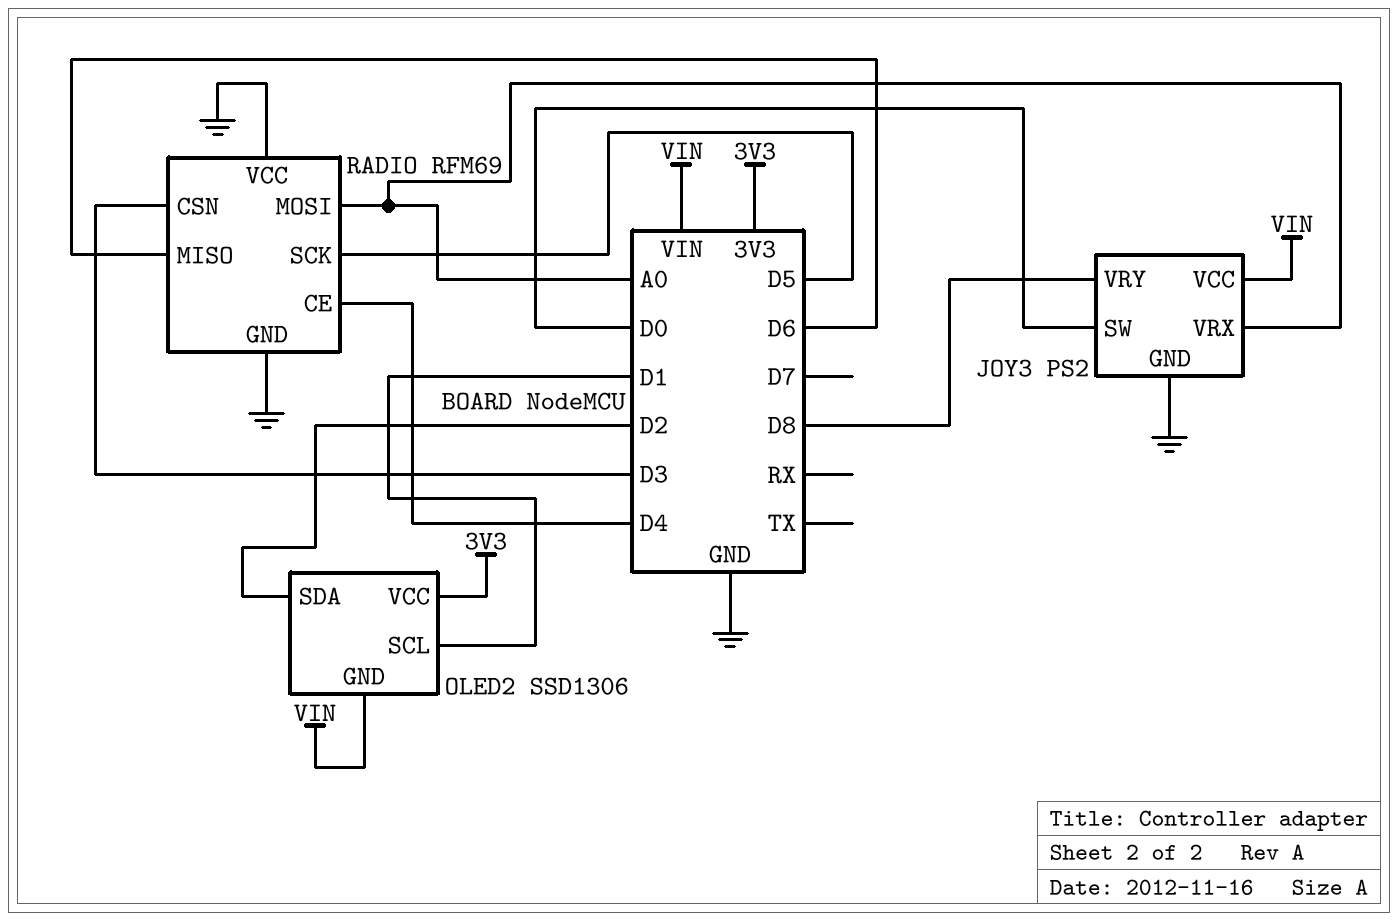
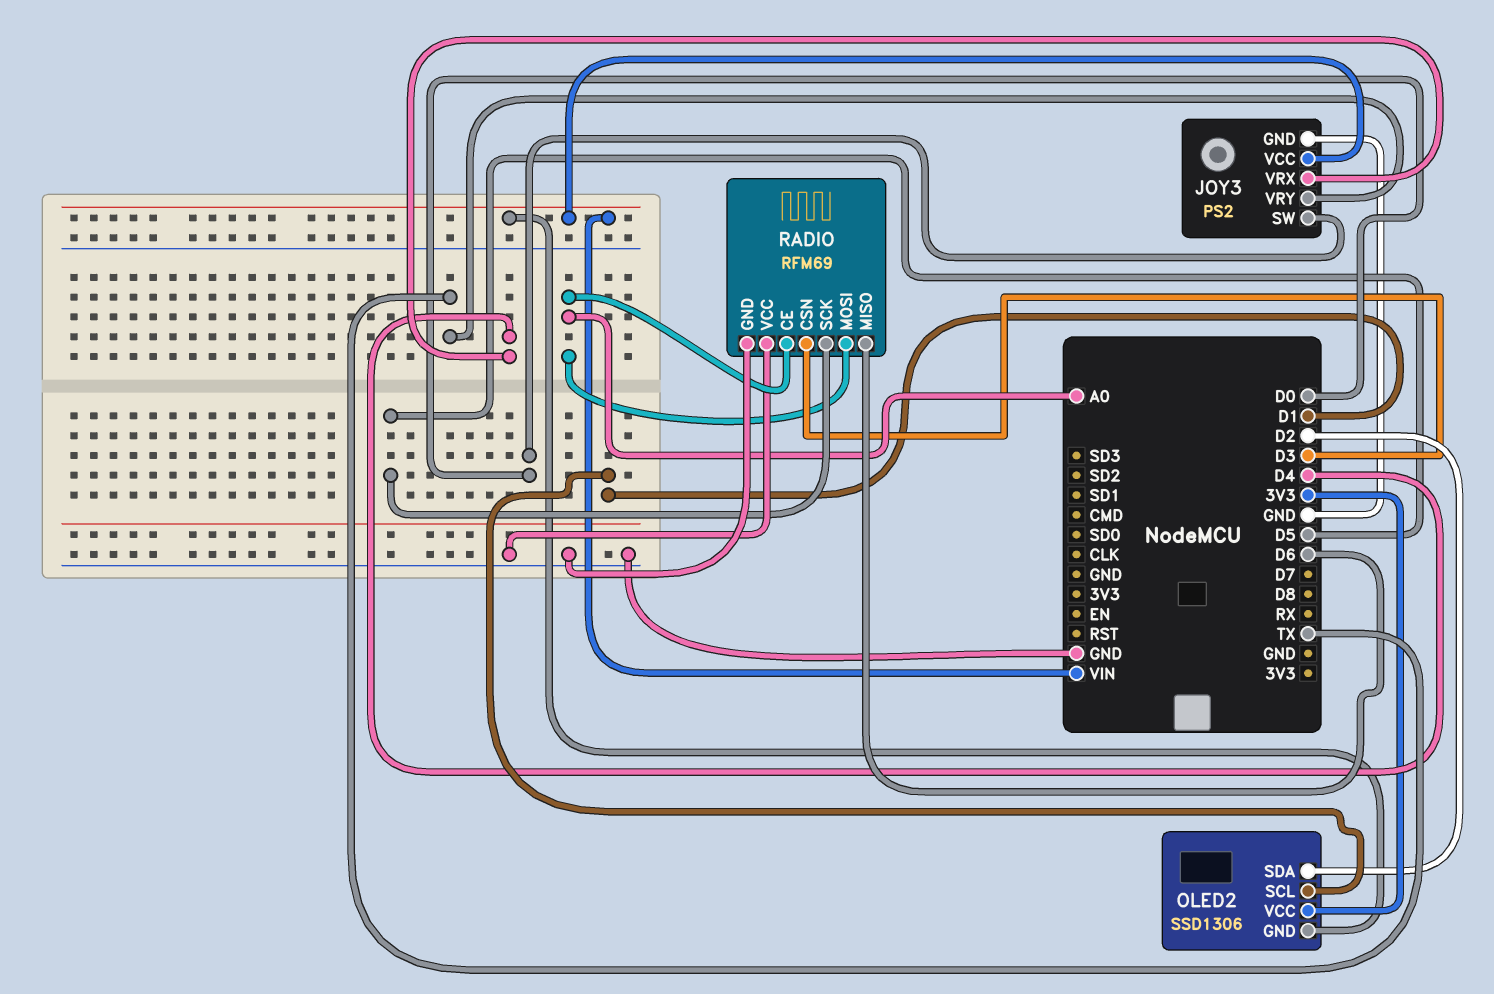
JOY3 pin VRX: A0 -> D4
JOY3 pin VRY: D8 -> TX
RADIO pin CE: D4 -> A0

